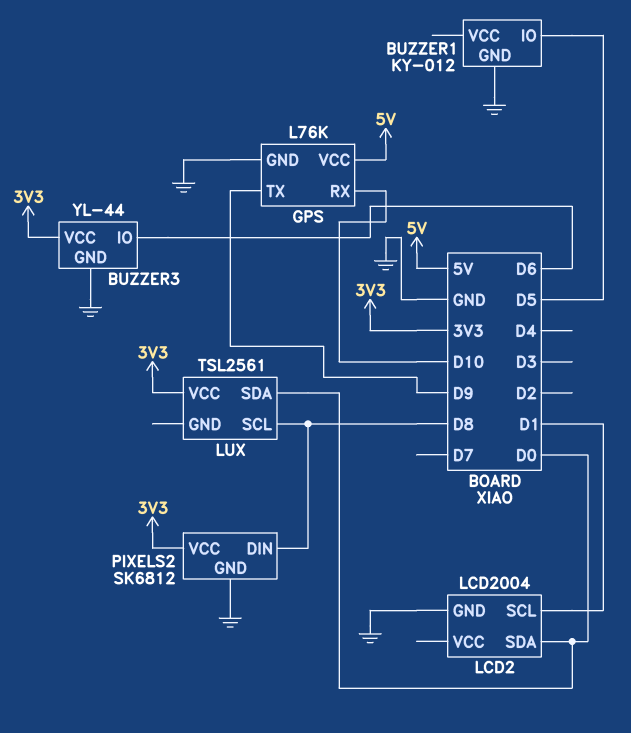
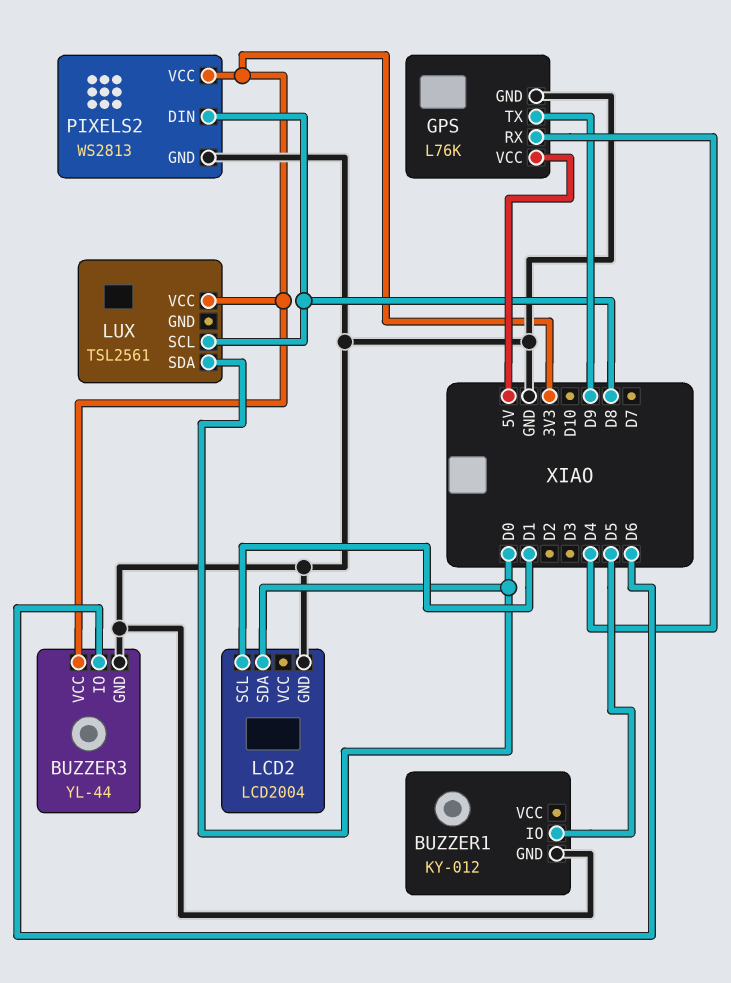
GPS pin RX: D10 -> D4
PIXELS2: SK6812 -> WS2813

